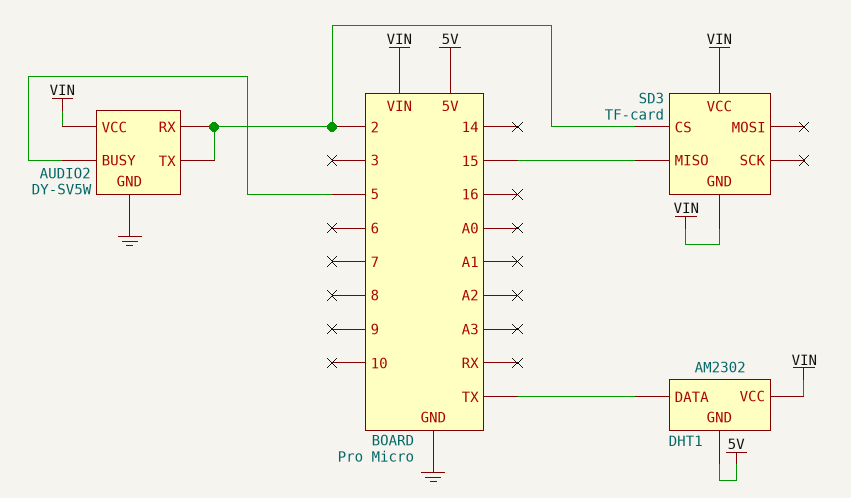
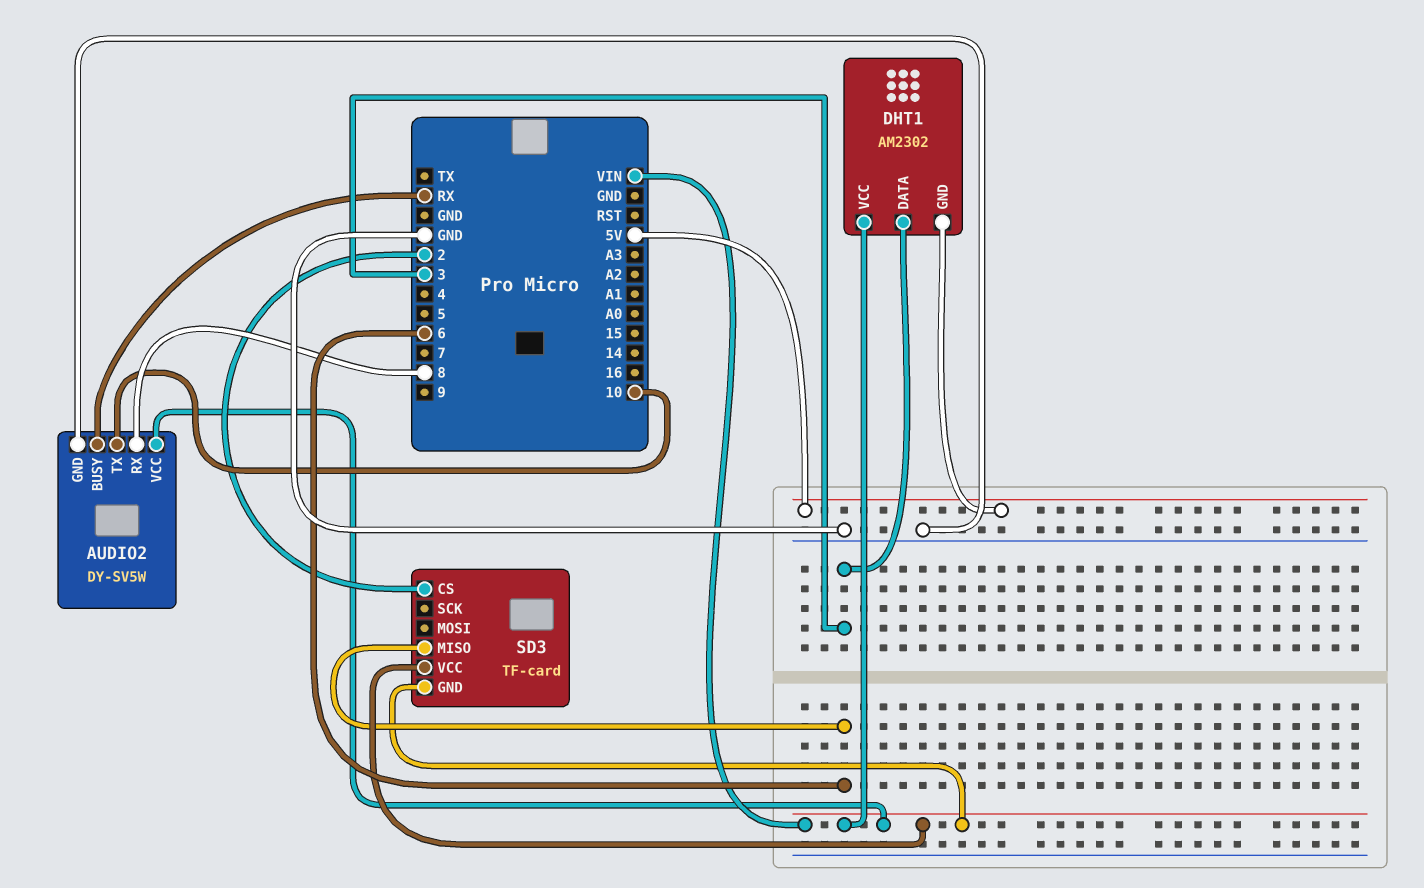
AUDIO2 pin BUSY: 5 -> RX
AUDIO2 pin RX: 2 -> 8
AUDIO2 pin TX: 2 -> 10
DHT1 pin DATA: TX -> 3
SD3 pin MISO: 15 -> 6

